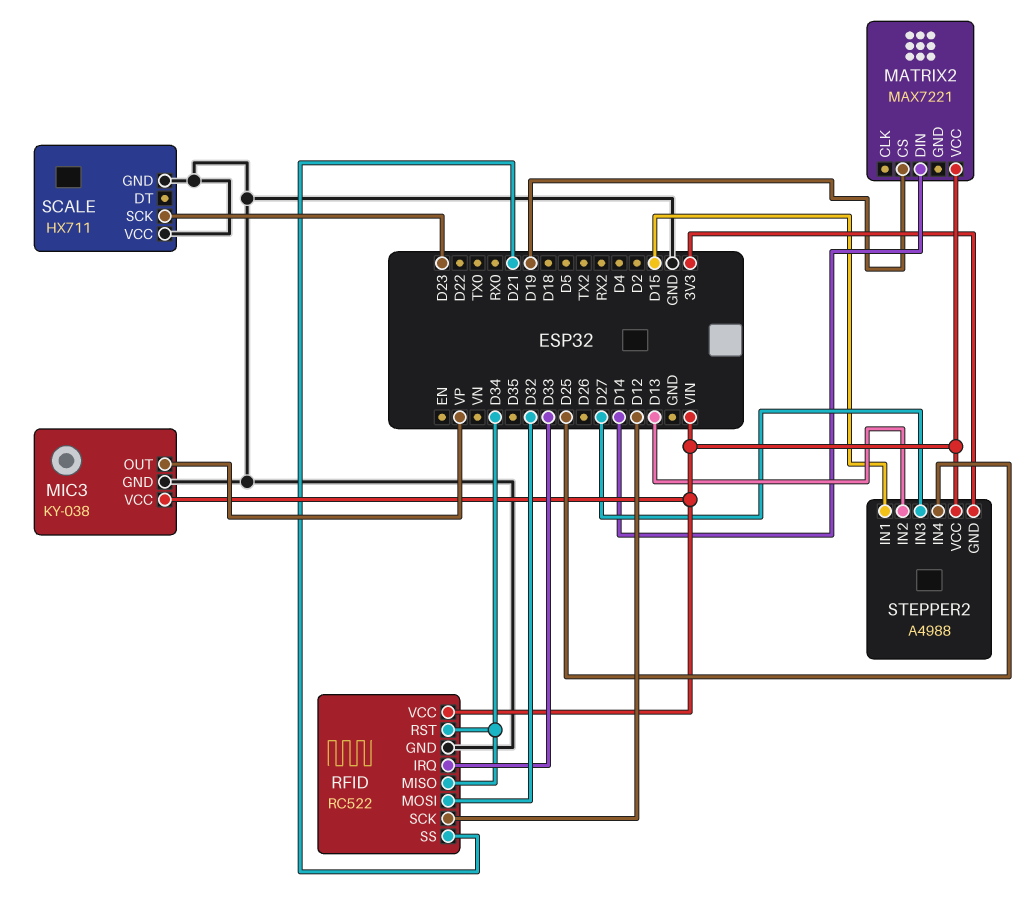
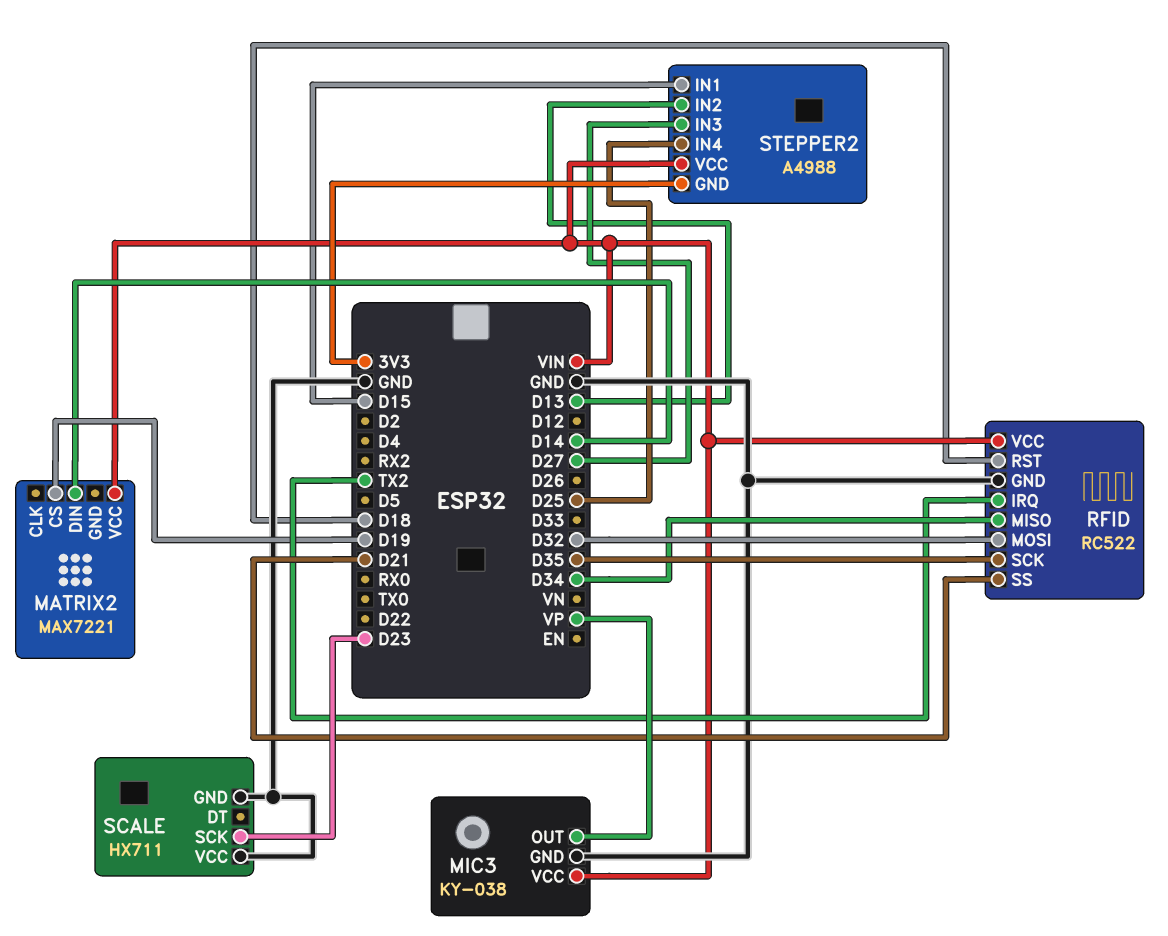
RFID pin IRQ: D33 -> TX2
RFID pin RST: D34 -> D18
RFID pin SCK: D12 -> D35

